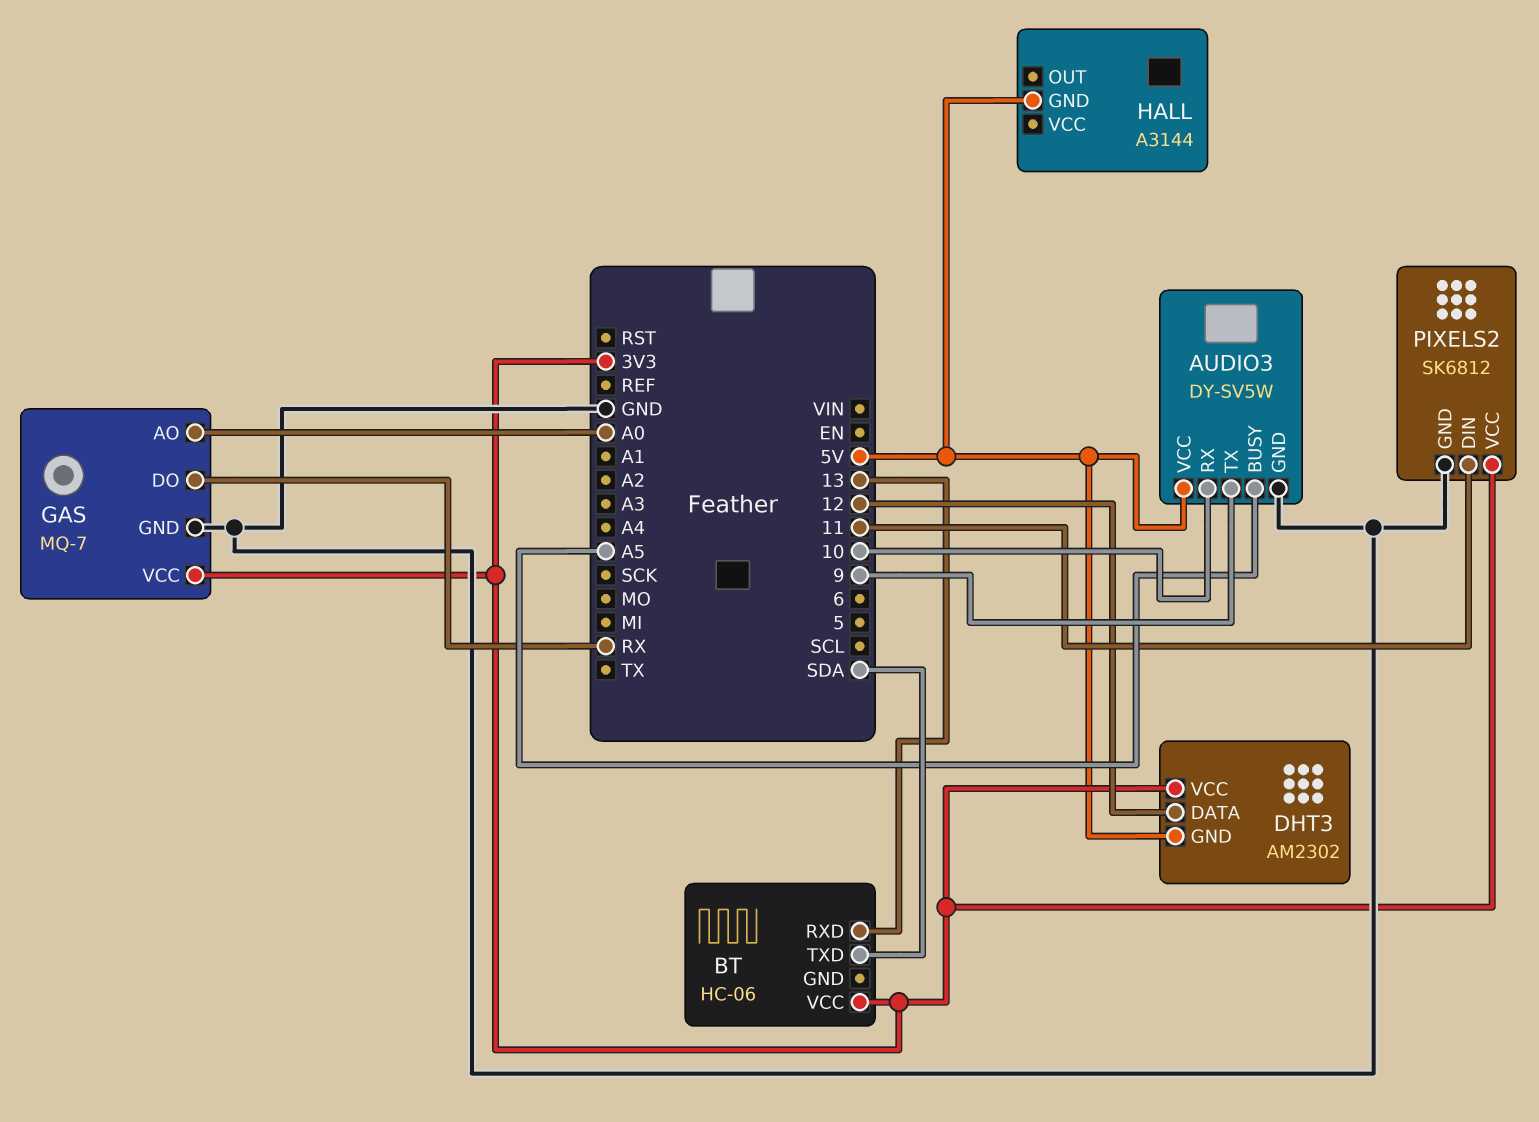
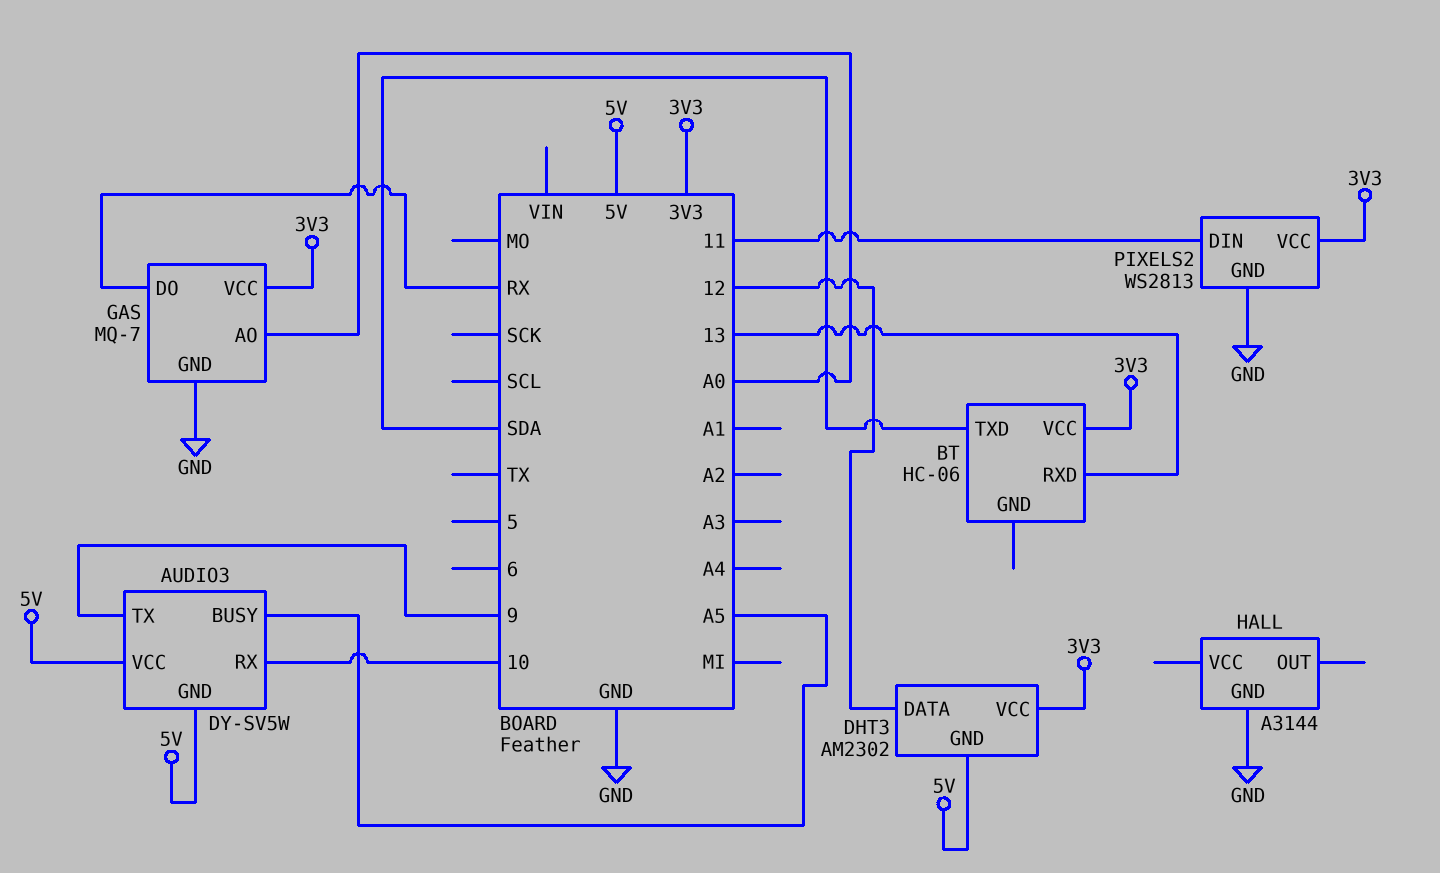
AUDIO3 pin GND: GND -> 5V
HALL pin GND: 5V -> GND
PIXELS2: SK6812 -> WS2813

